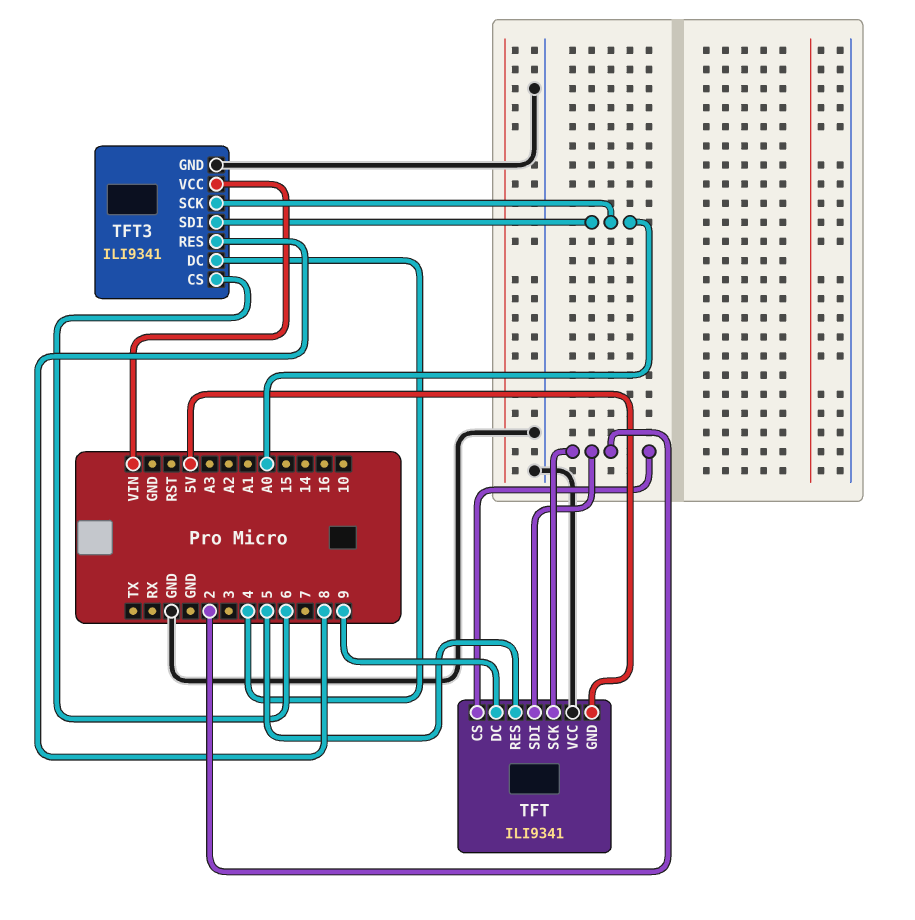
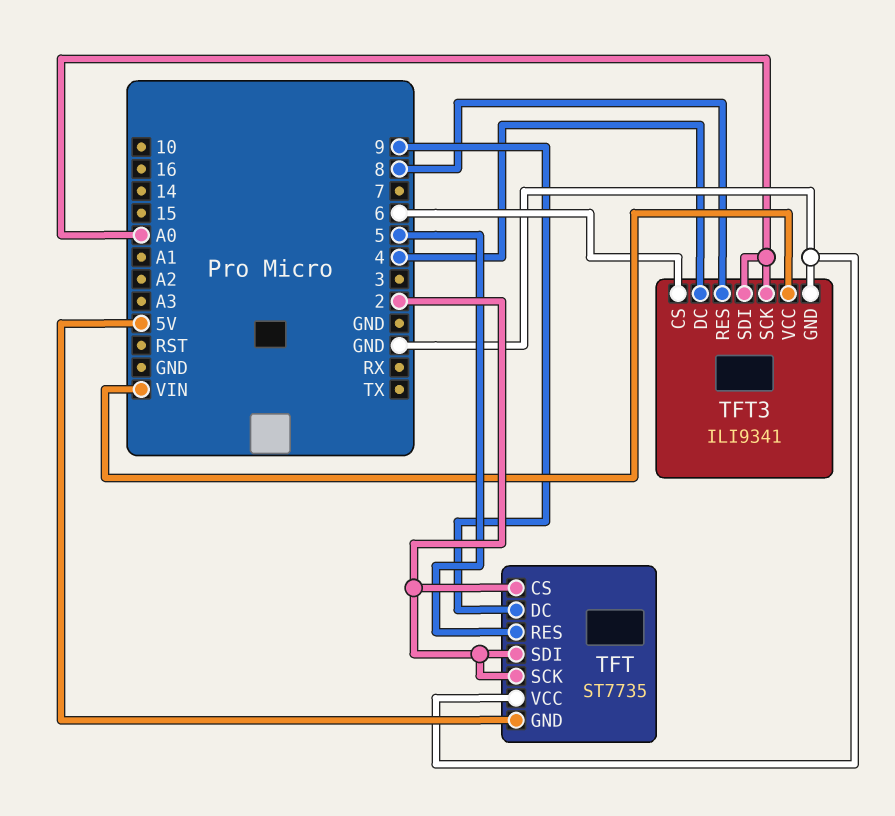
TFT: ILI9341 -> ST7735

